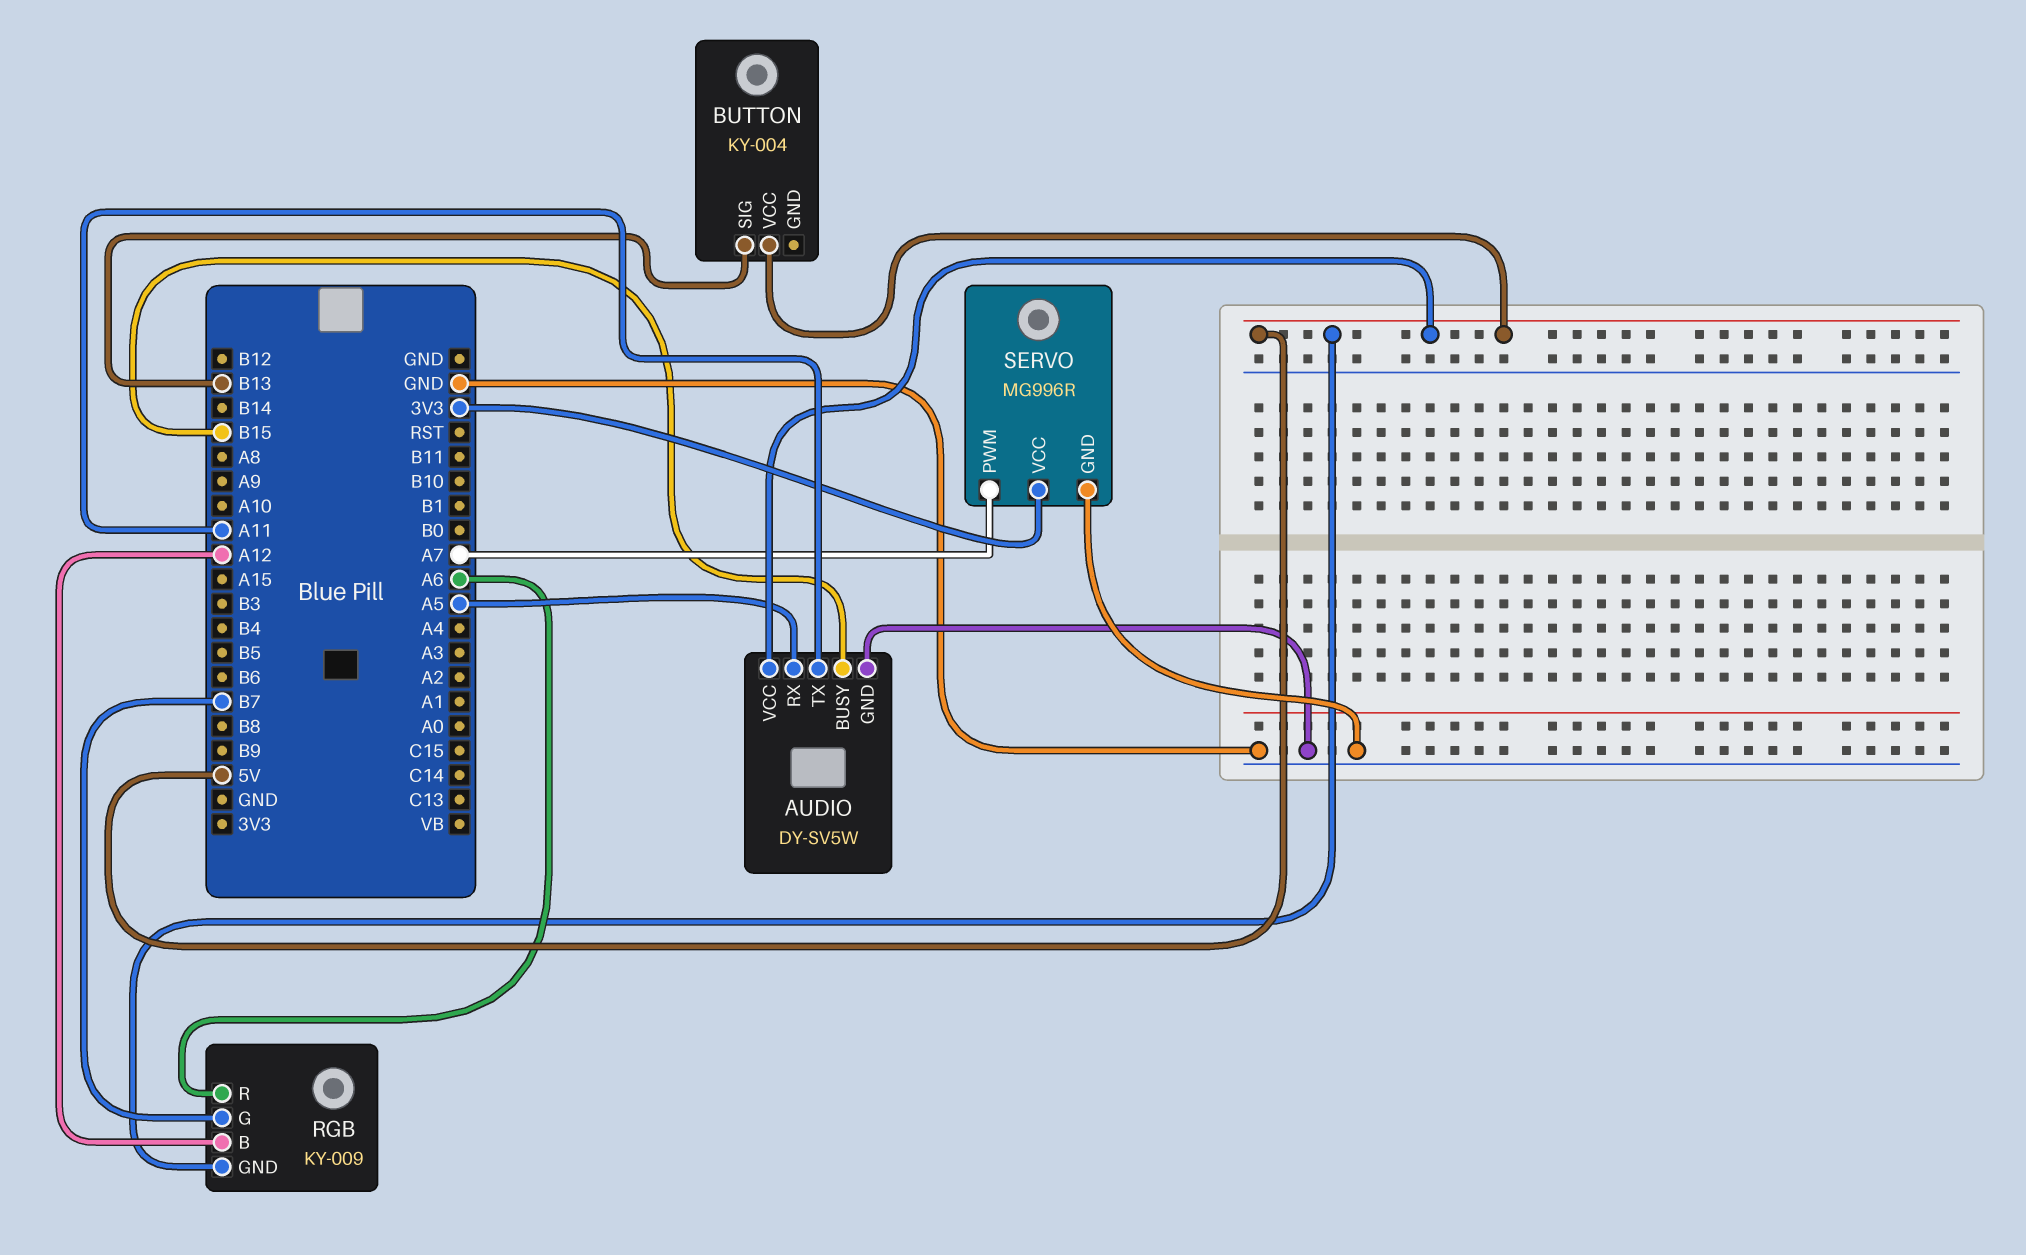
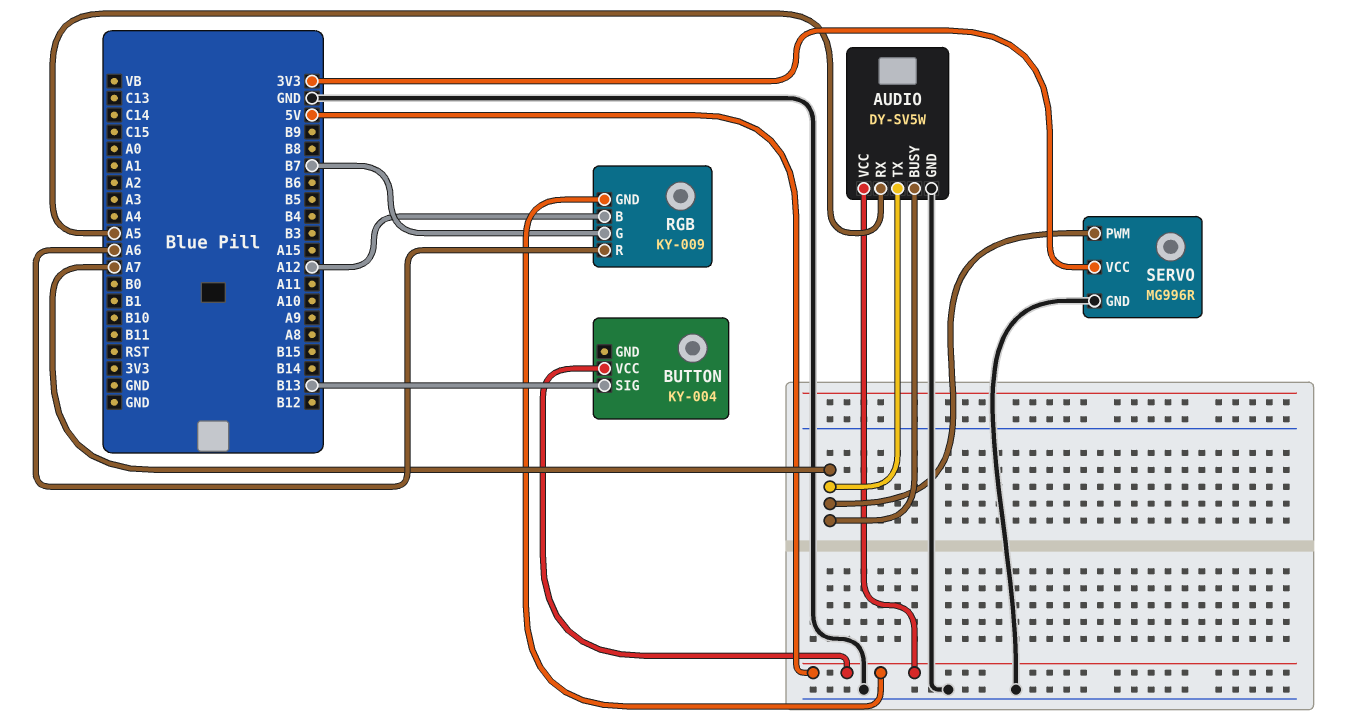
AUDIO pin BUSY: B15 -> A7
AUDIO pin TX: A11 -> A7

